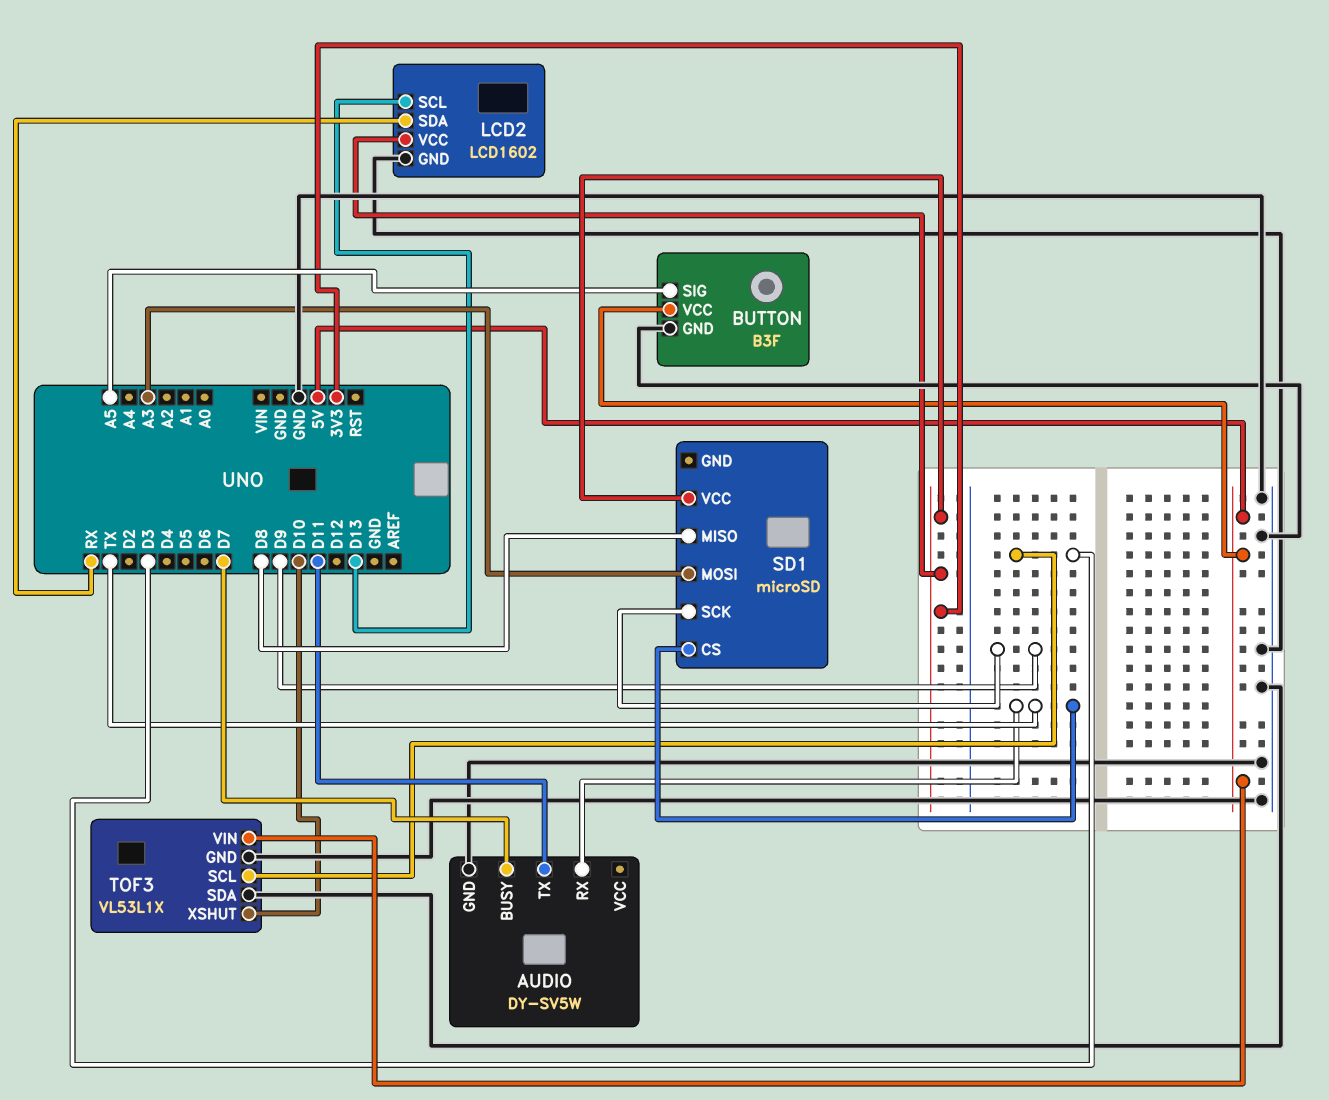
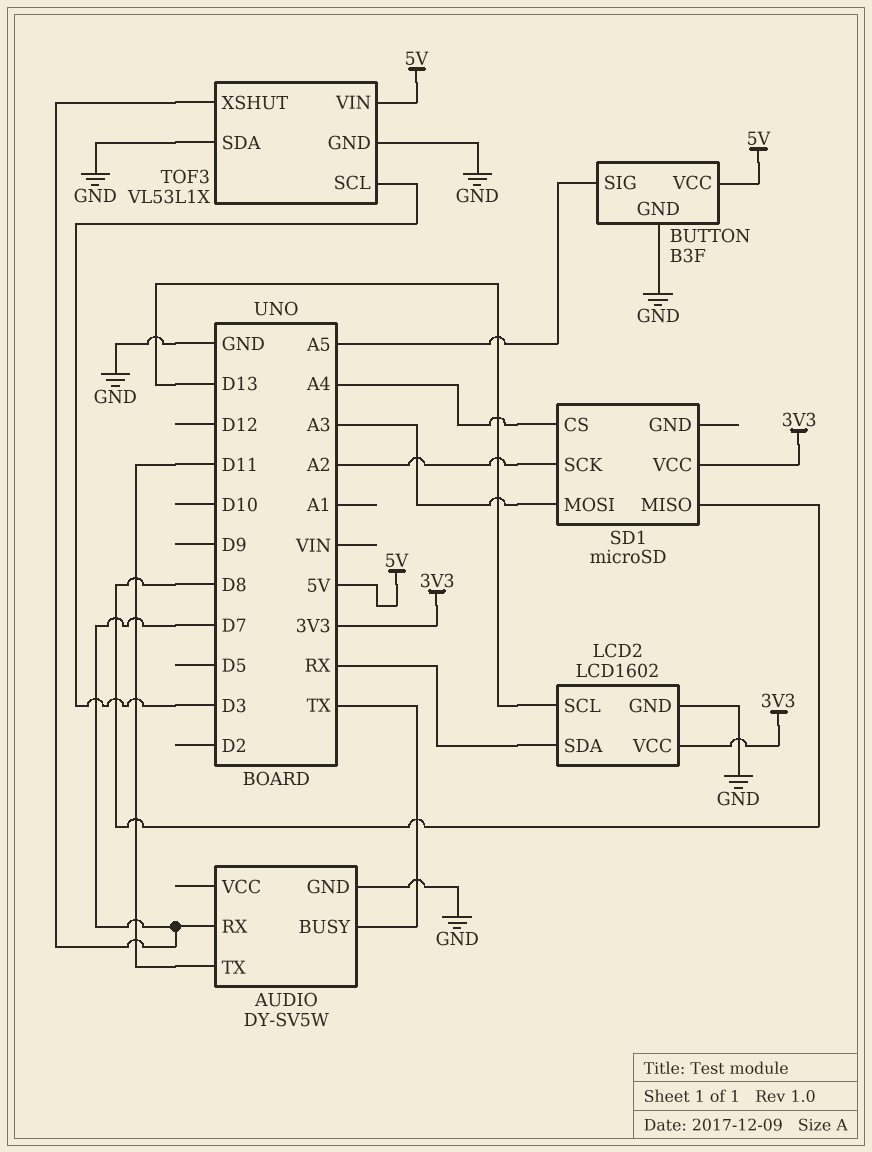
AUDIO pin BUSY: D7 -> TX
AUDIO pin RX: TX -> D7
SD1 pin CS: TX -> A4
SD1 pin SCK: D9 -> A2
TOF3 pin XSHUT: D10 -> D7

